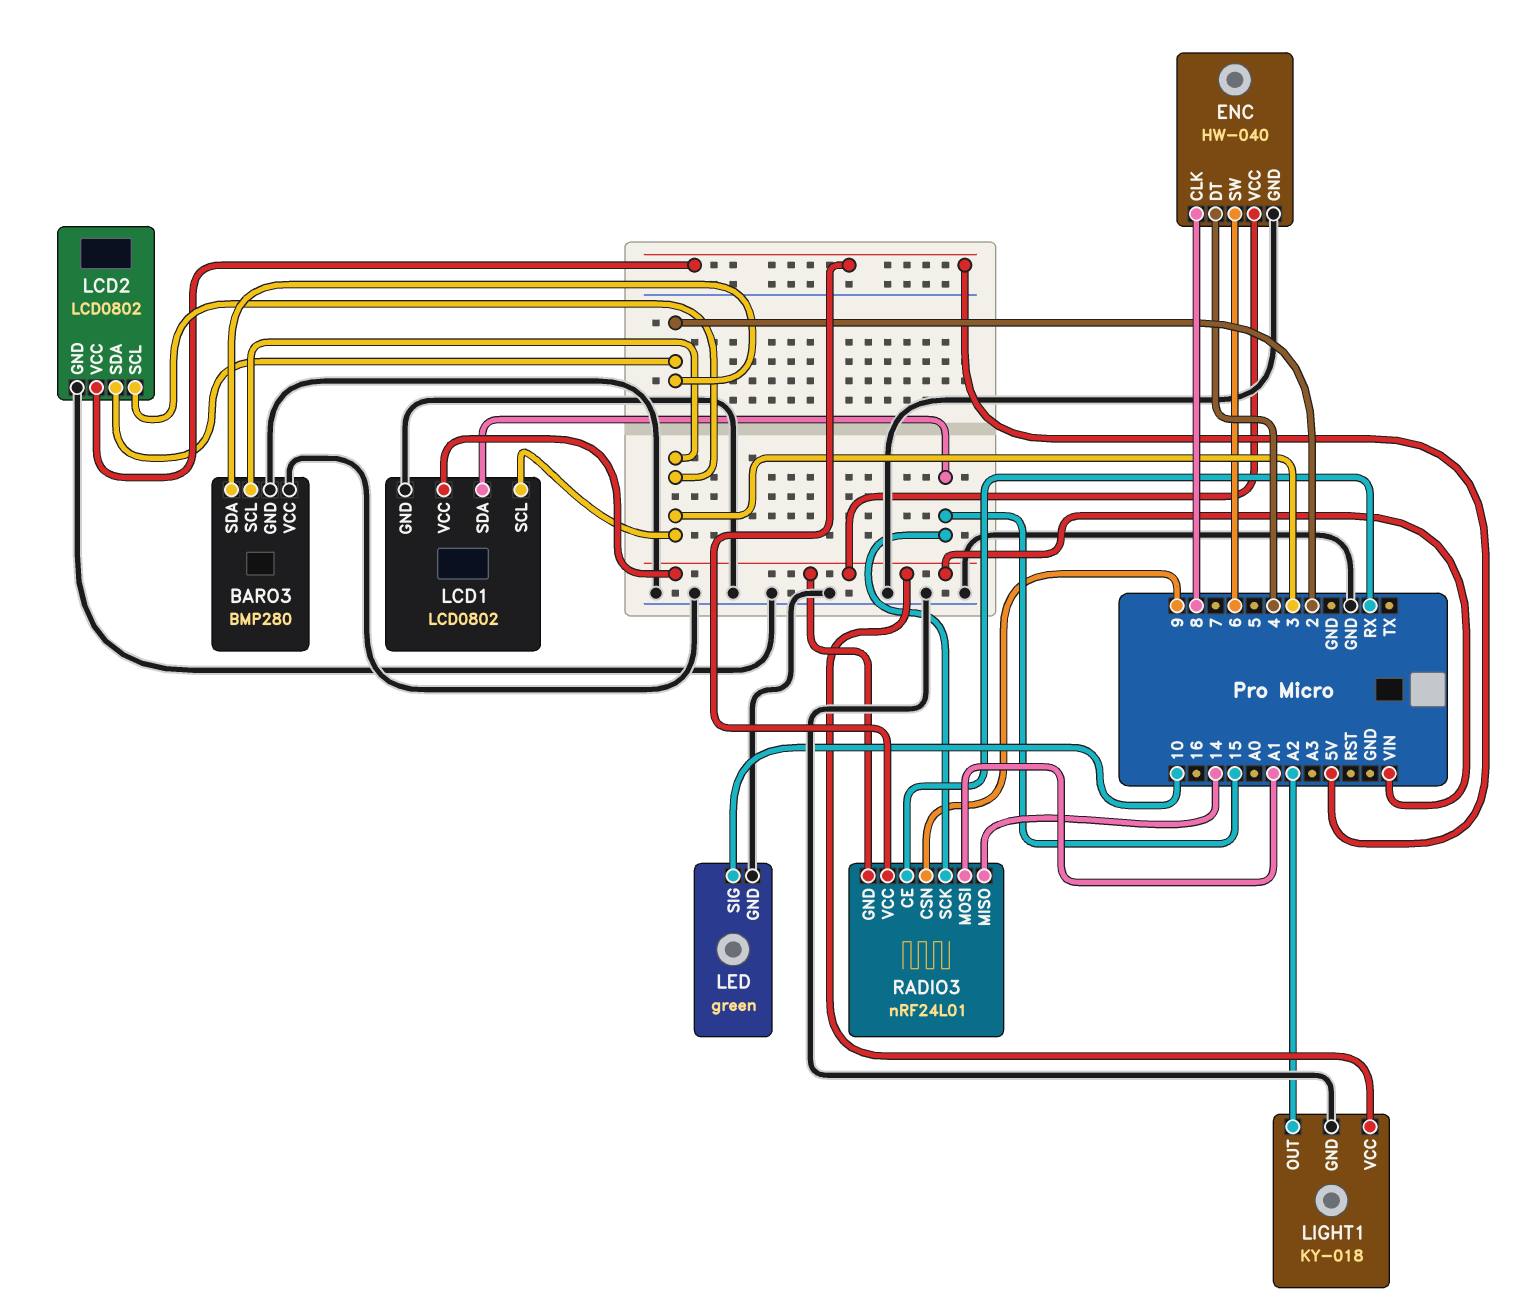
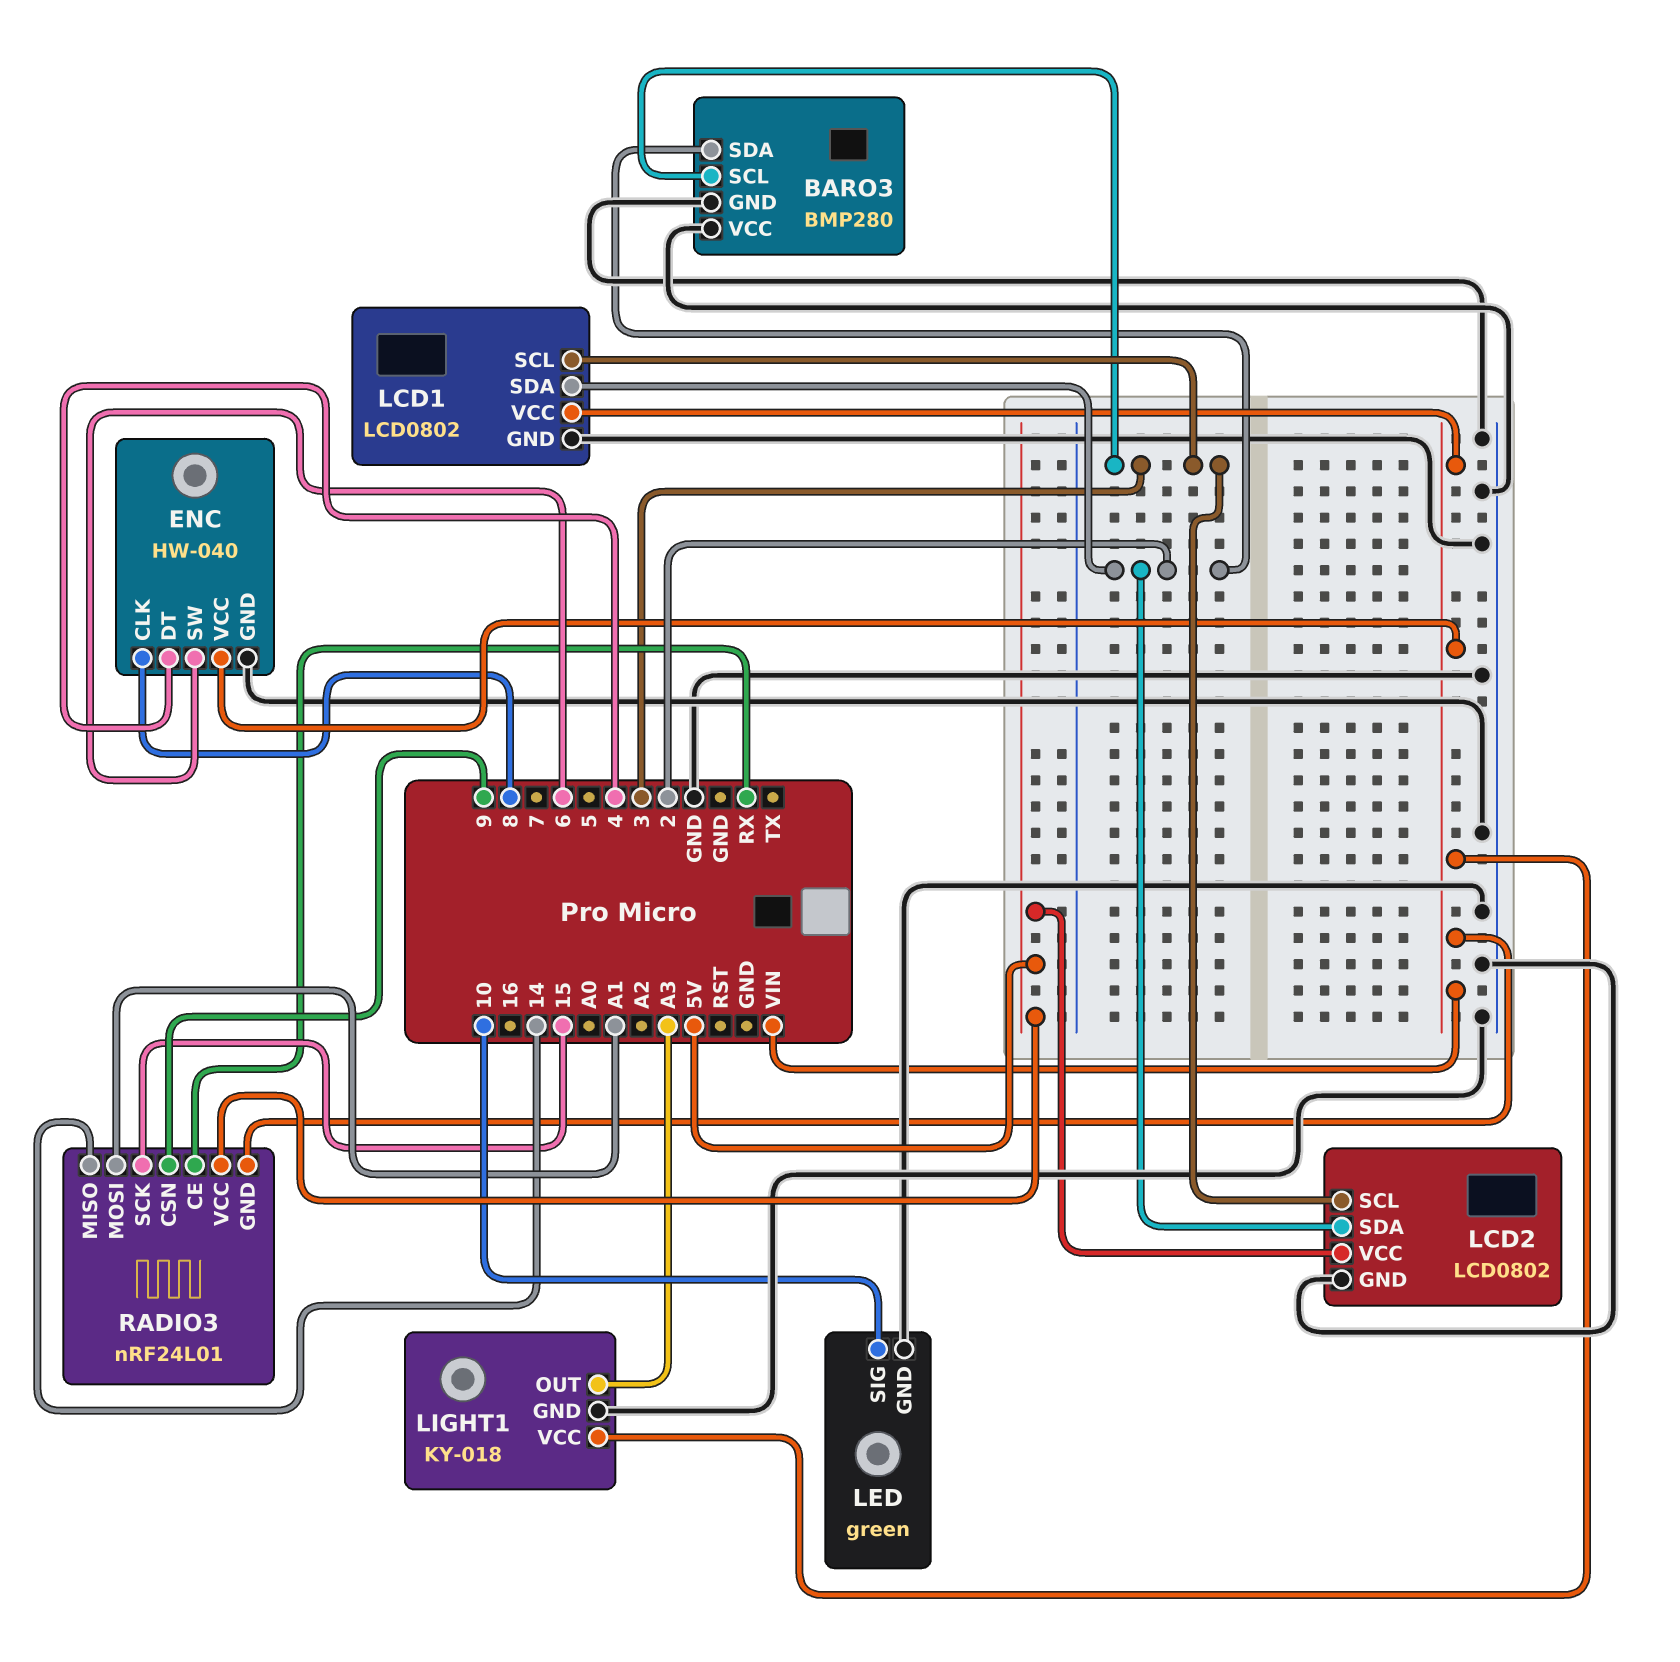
LCD1 pin SDA: 15 -> 2
LIGHT1 pin OUT: A2 -> A3

